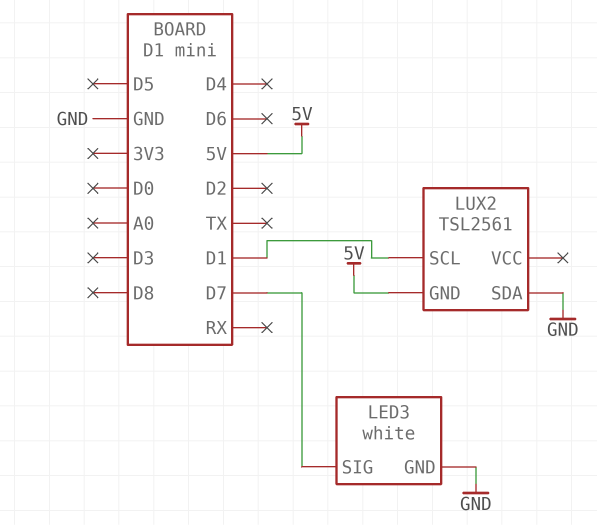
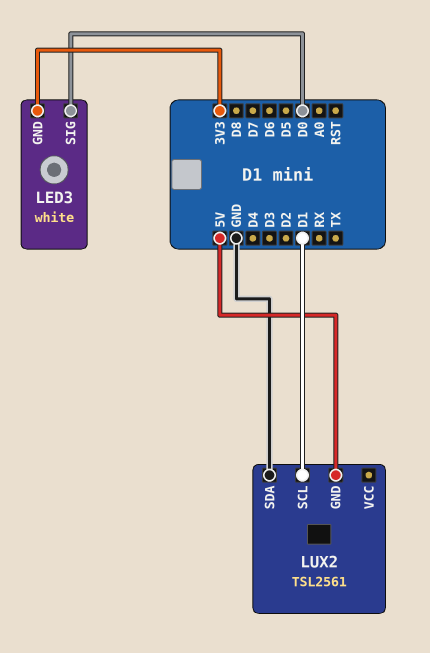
LED3 pin GND: GND -> 3V3
LED3 pin SIG: D7 -> D0

